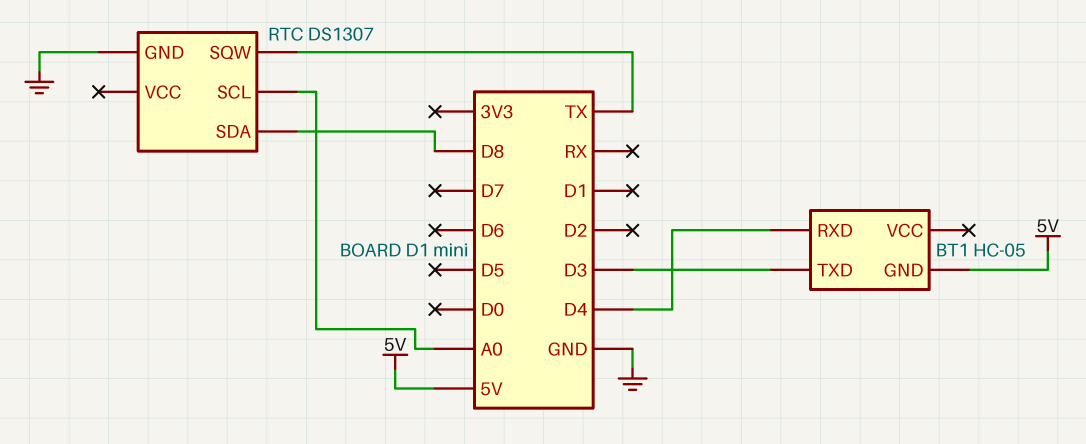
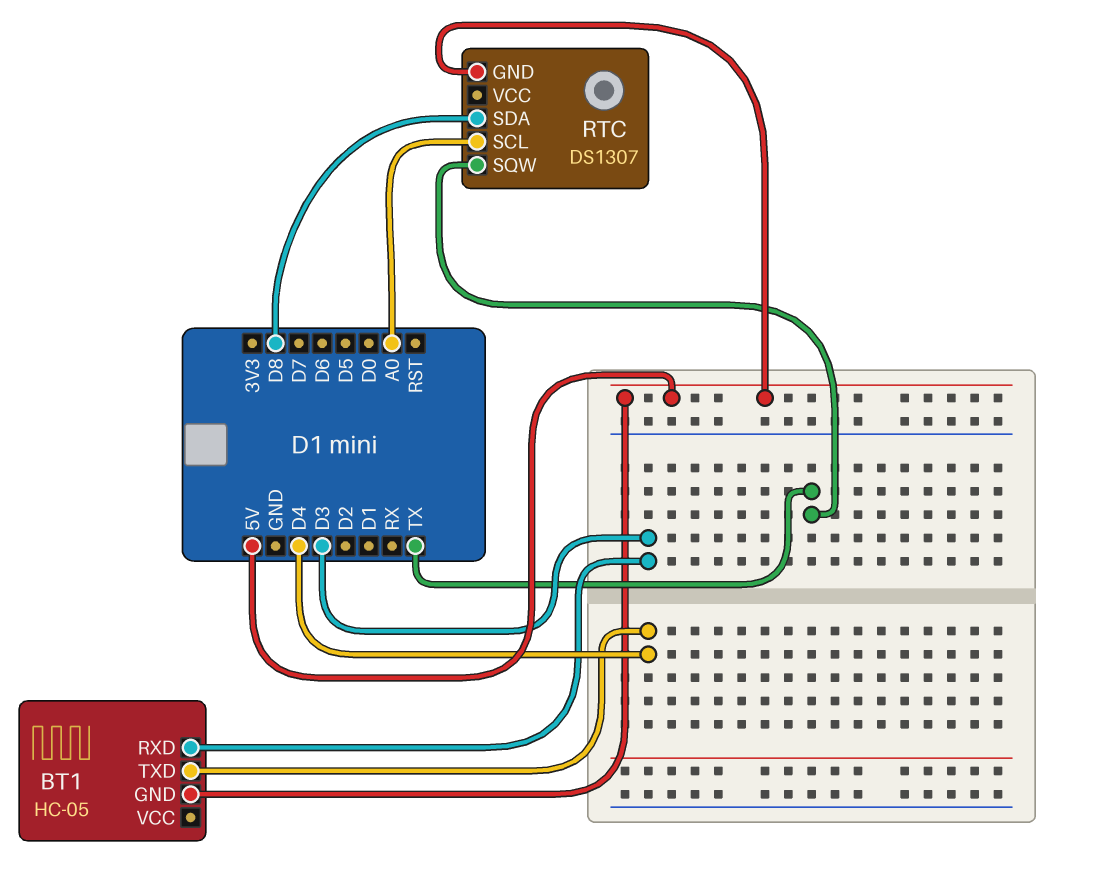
BT1 pin RXD: D4 -> D3
BT1 pin TXD: D3 -> D4
RTC pin GND: GND -> 5V

